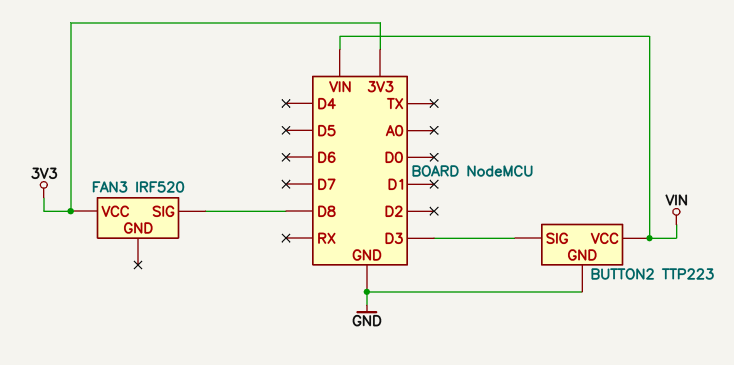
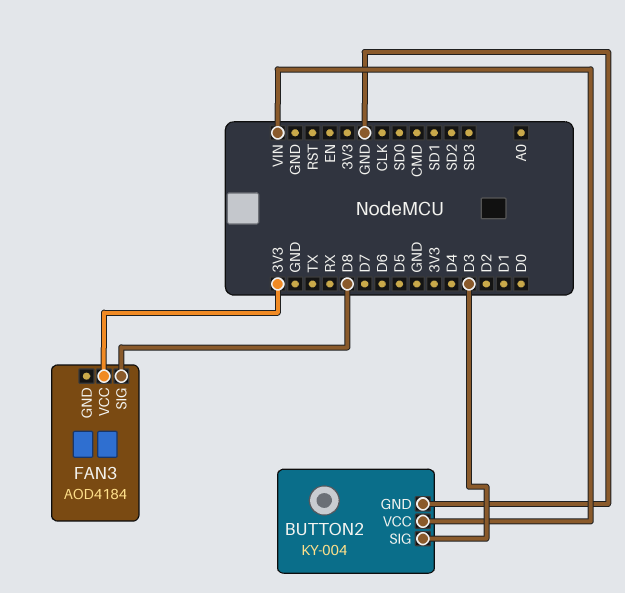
BUTTON2: TTP223 -> KY-004
FAN3: IRF520 -> AOD4184

